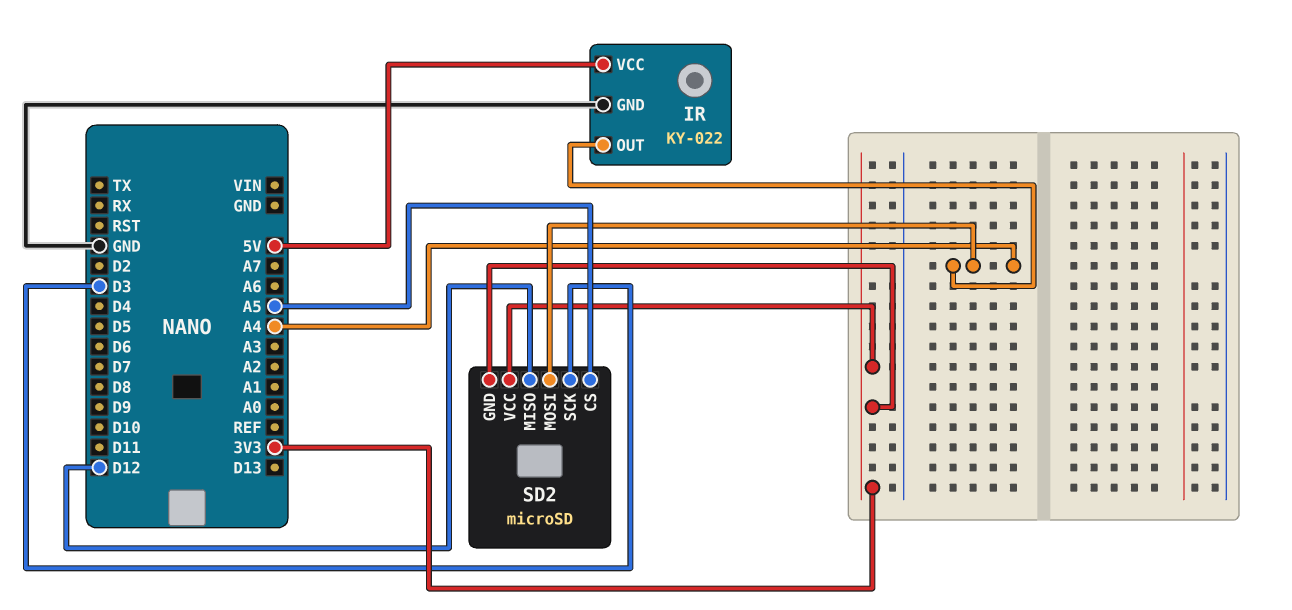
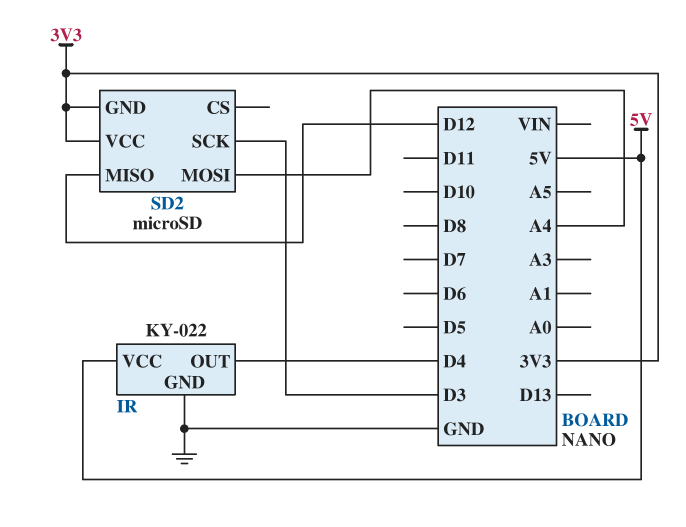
IR pin OUT: A4 -> D4
SD2 pin CS: A5 -> none

